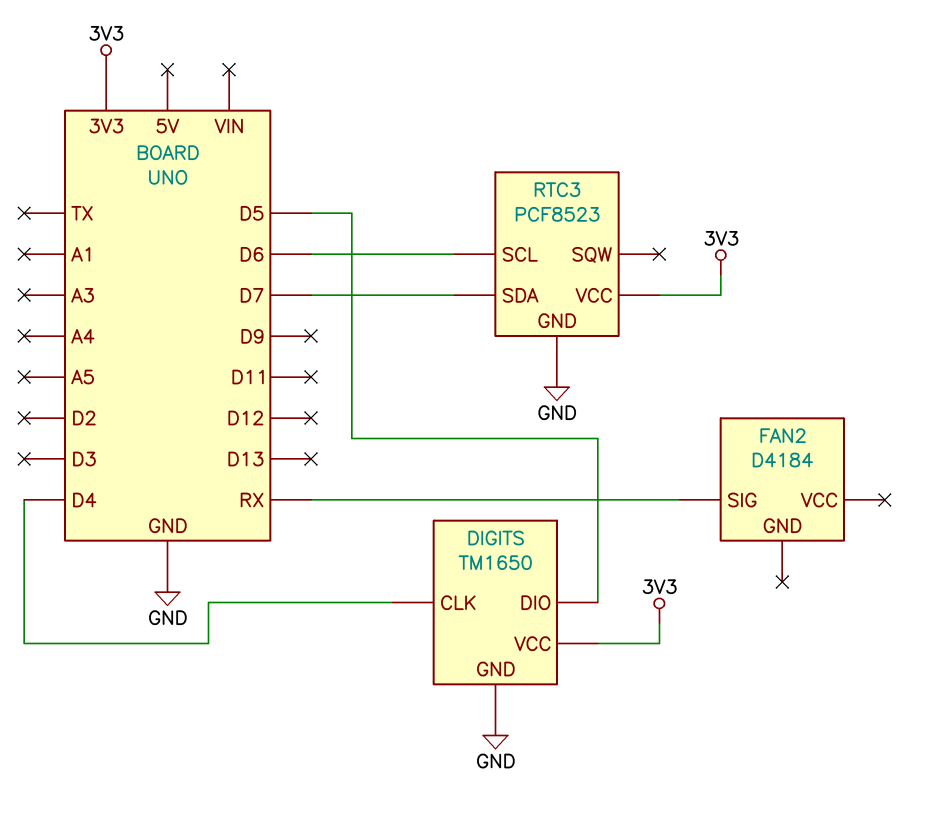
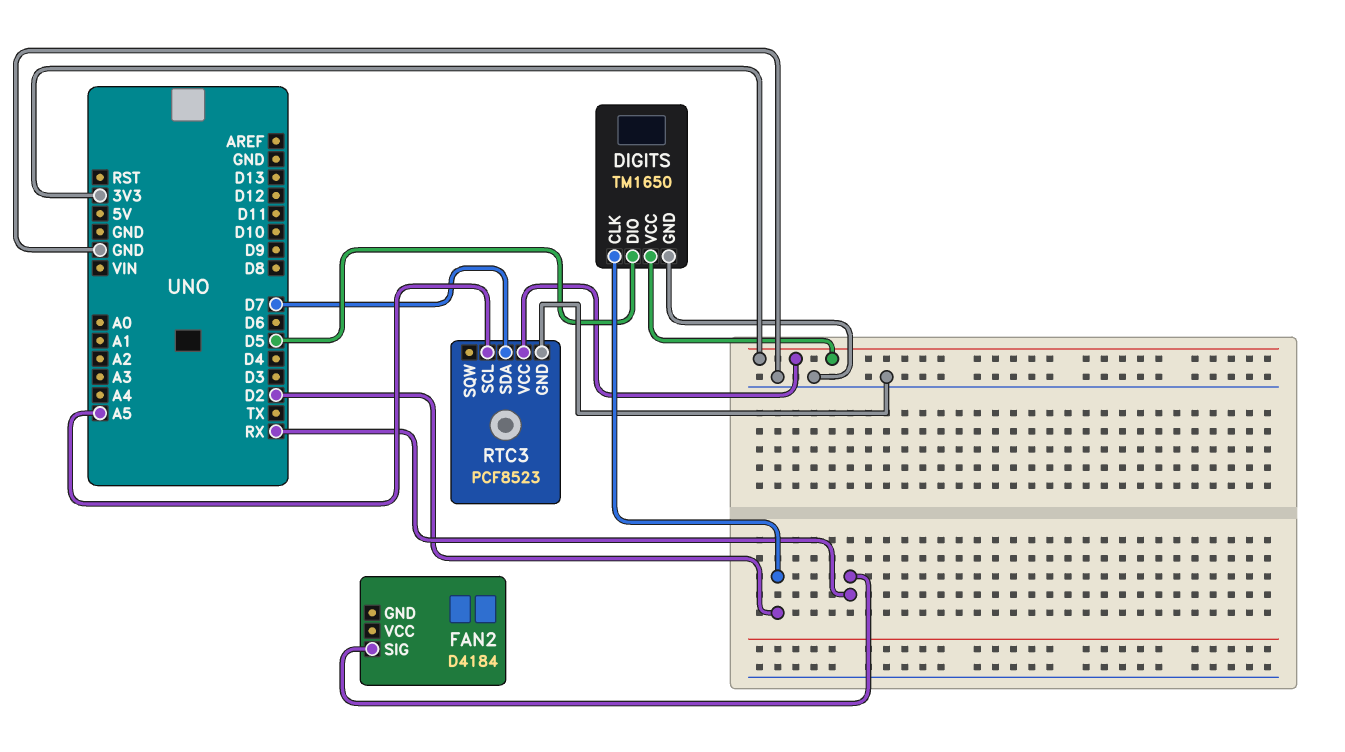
DIGITS pin CLK: D4 -> D2
RTC3 pin SCL: D6 -> A5

